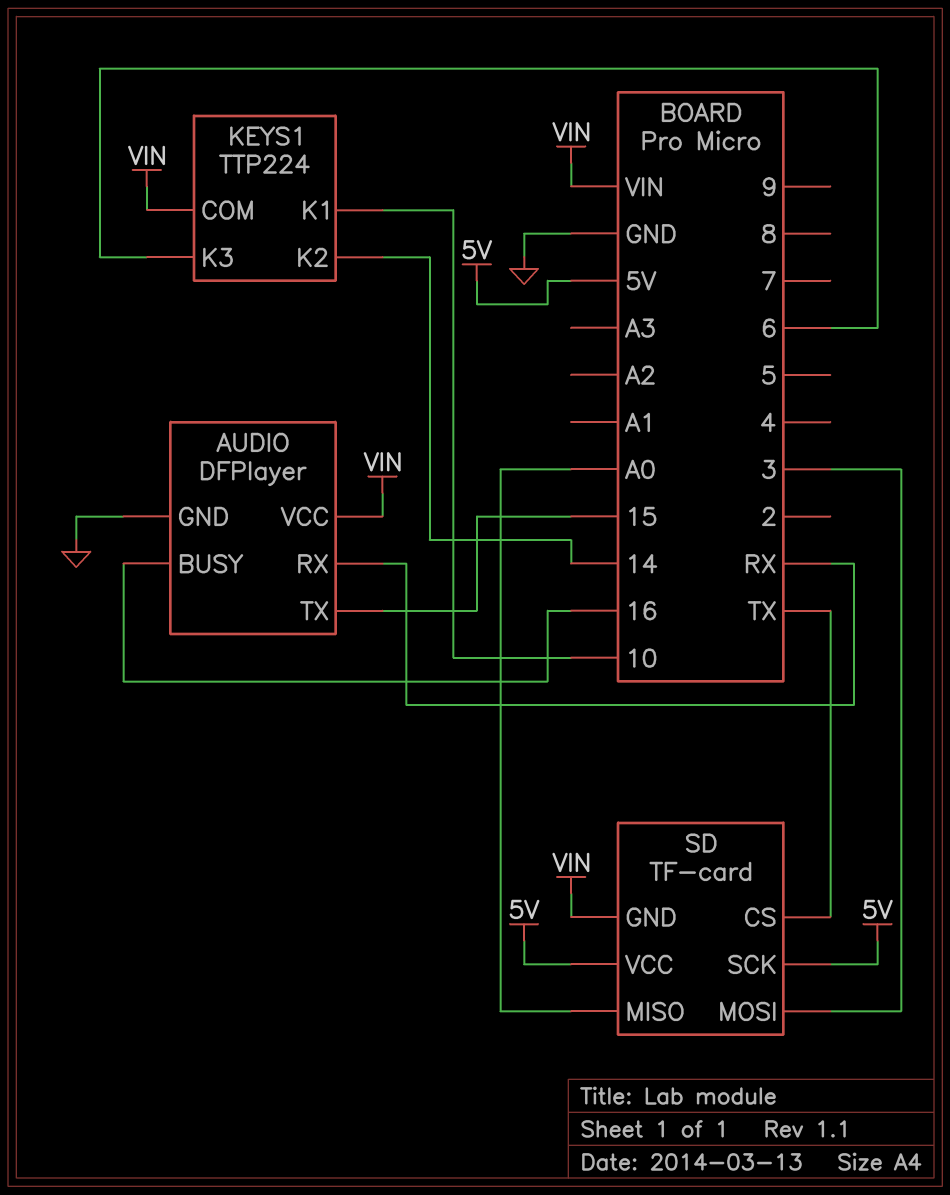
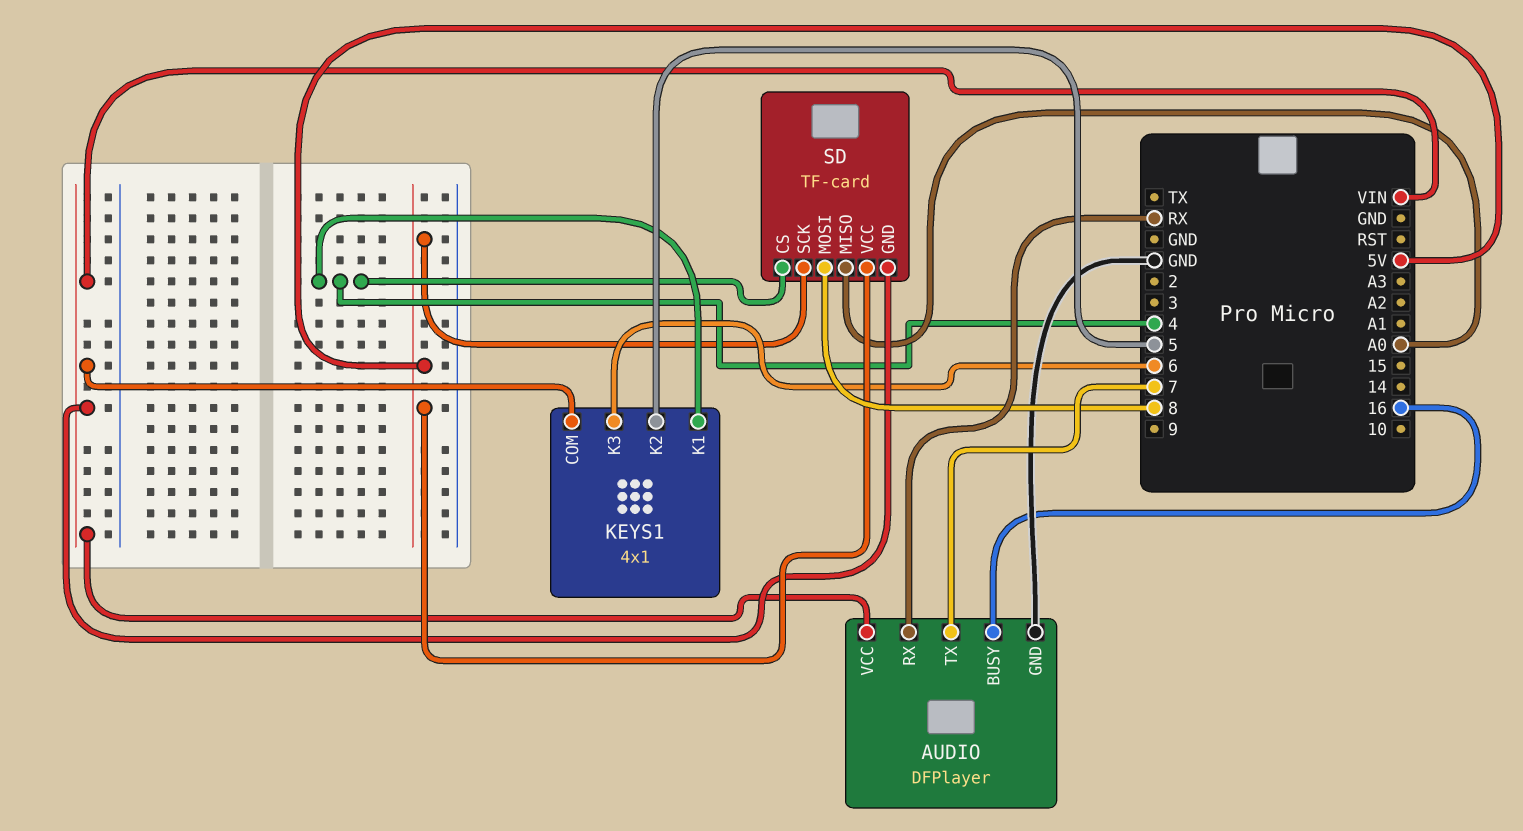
AUDIO pin TX: 15 -> 7
KEYS1: TTP224 -> 4x1
KEYS1 pin K1: 10 -> 4
KEYS1 pin K2: 14 -> 5
SD pin CS: TX -> 4
SD pin MOSI: 3 -> 8

